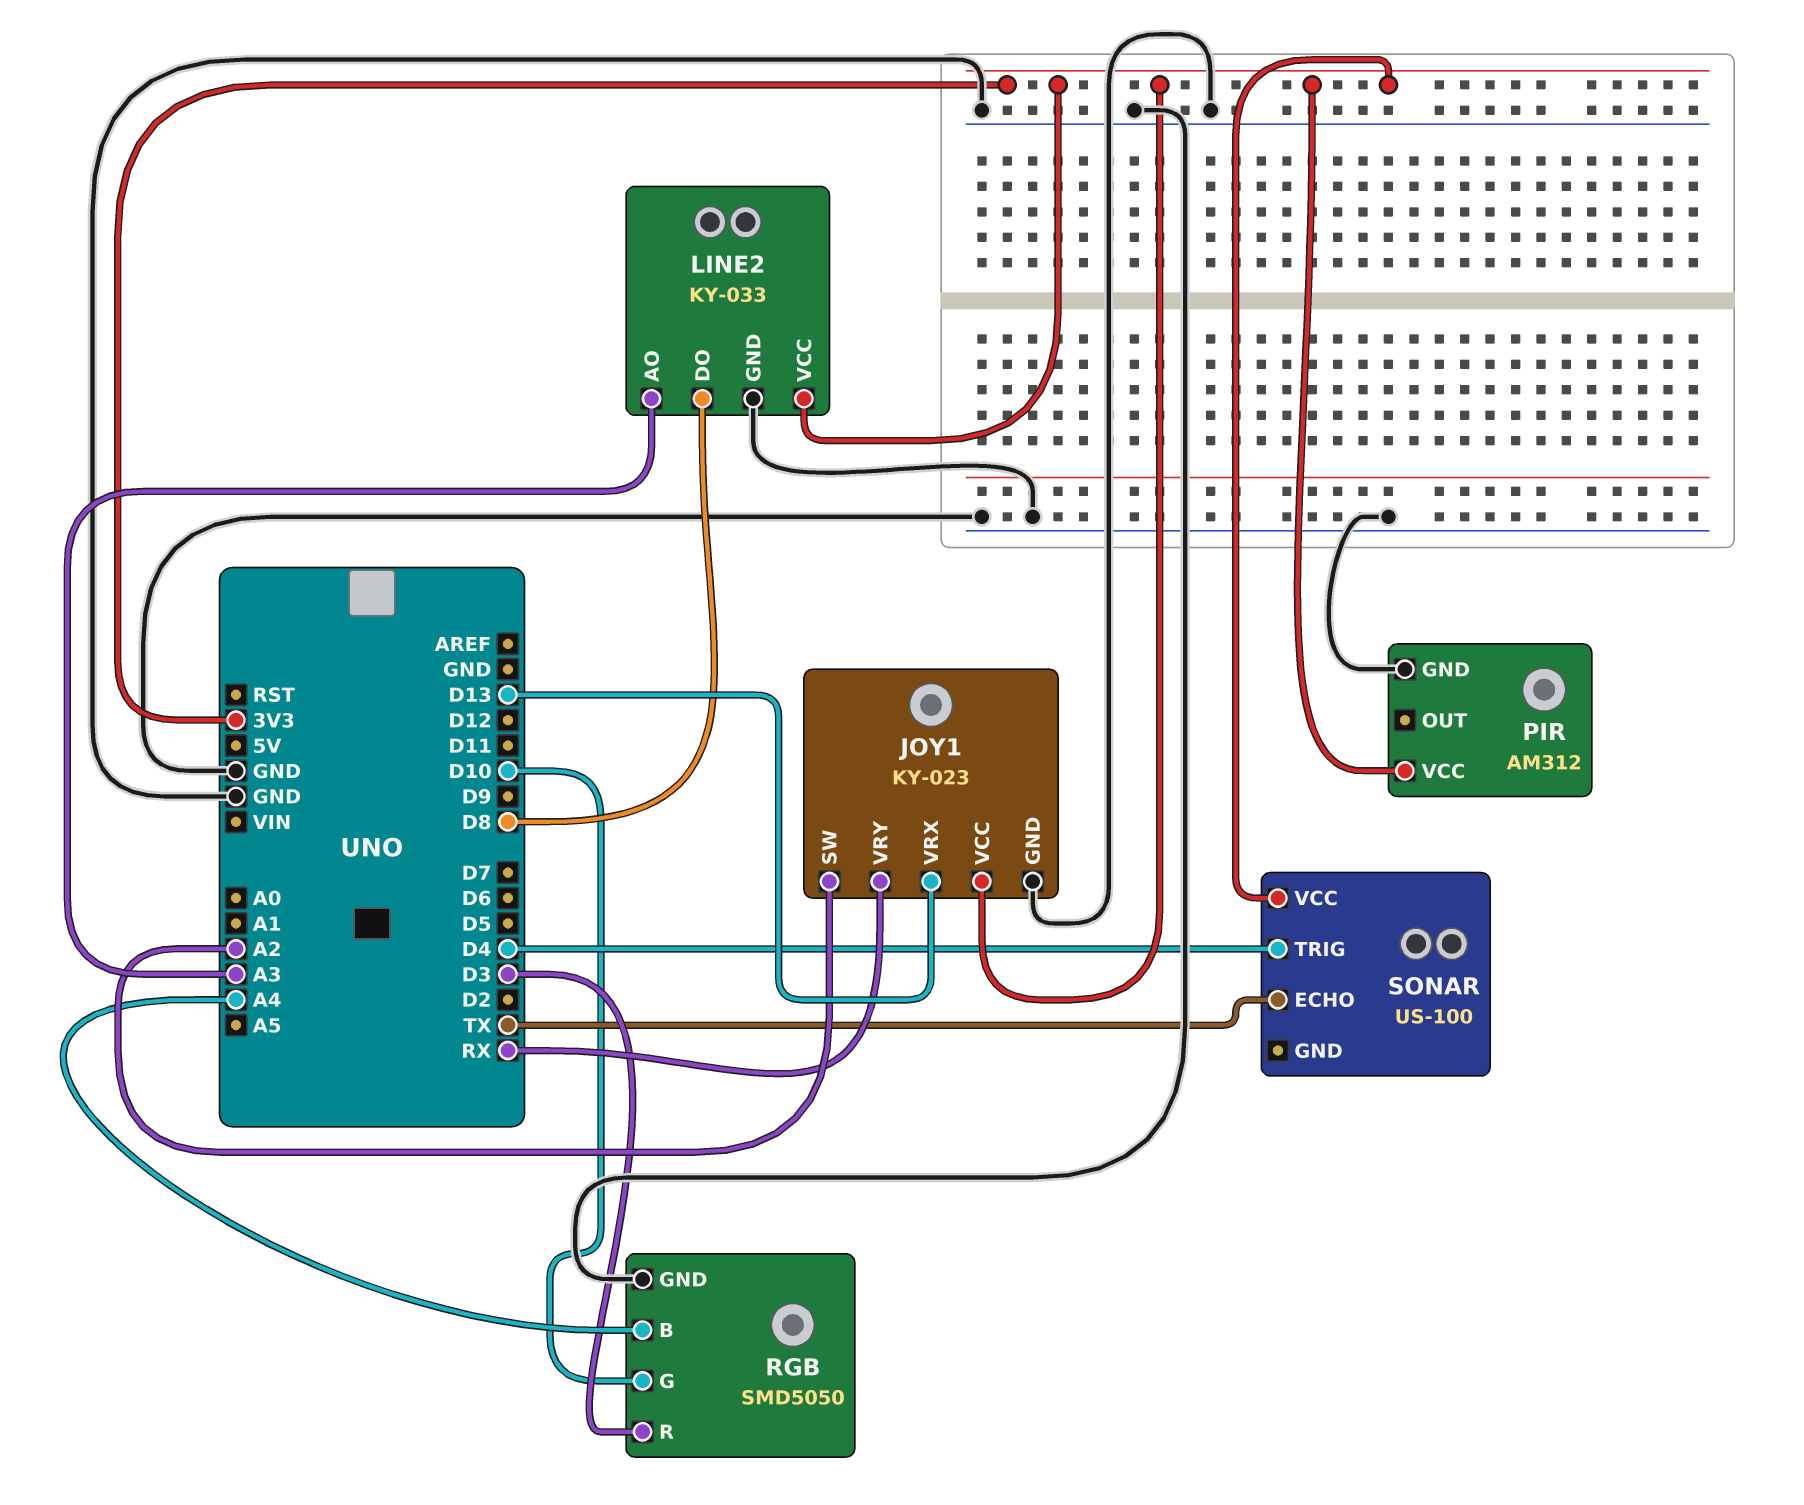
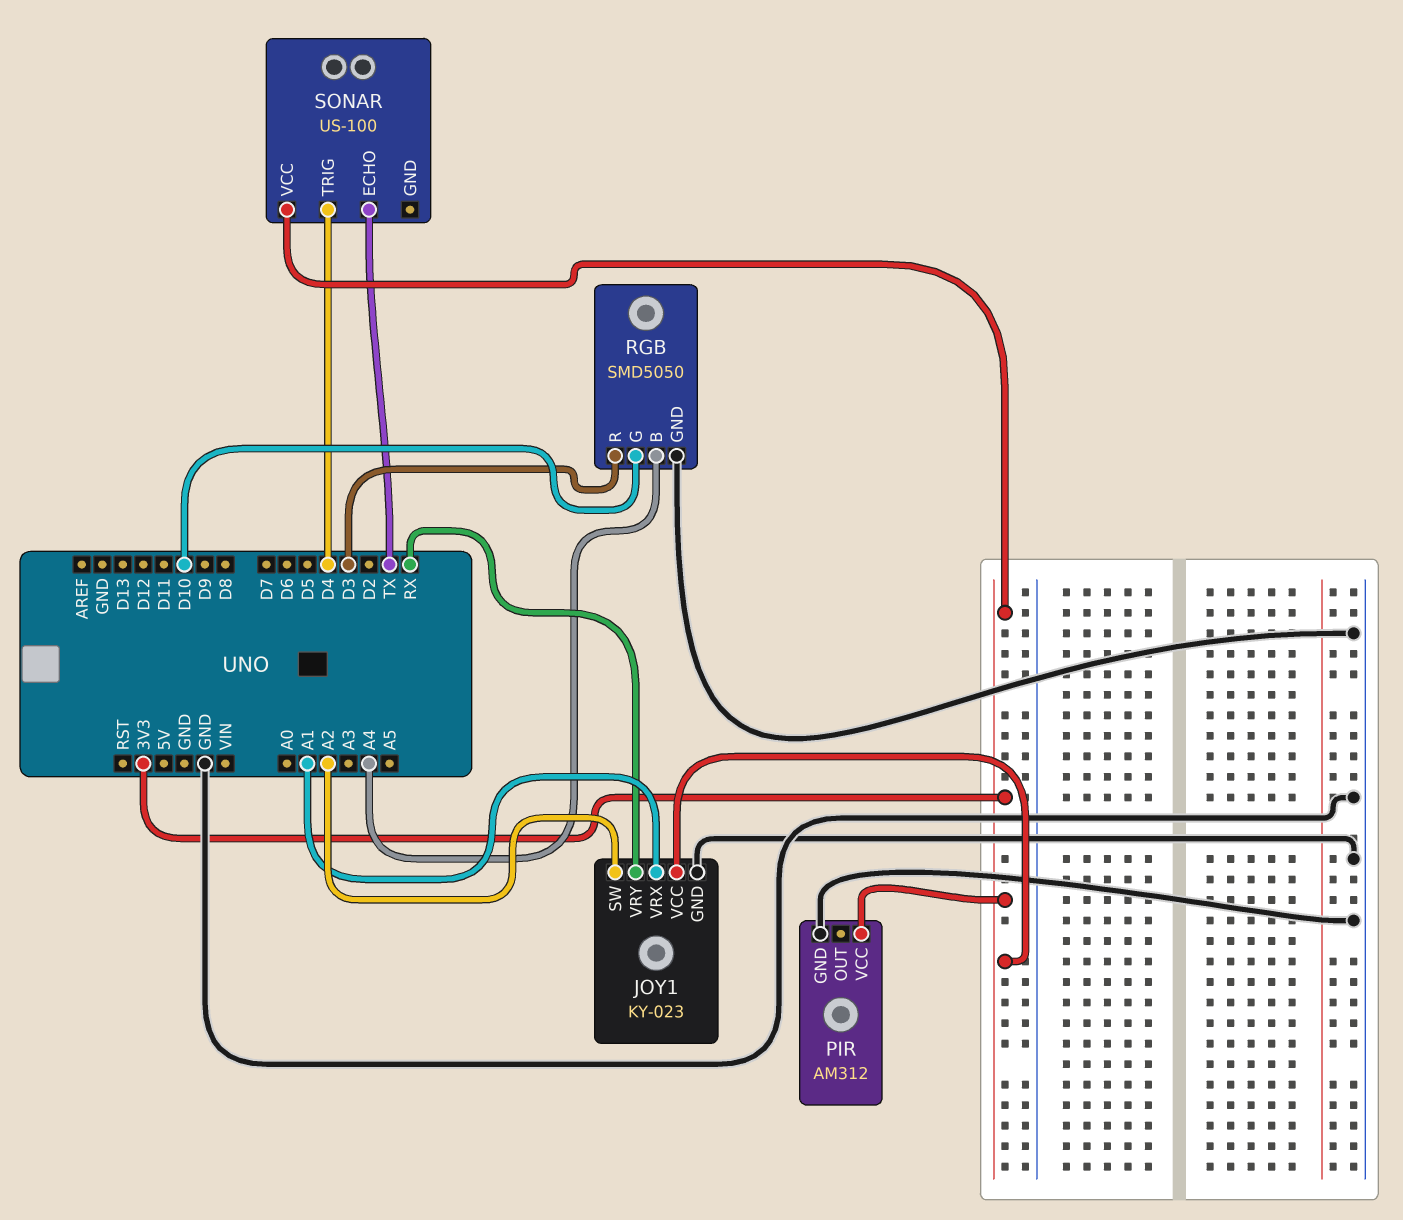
JOY1 pin VRX: D13 -> A1
LINE2: KY-033 -> none
LINE2 pin AO: A3 -> none
LINE2 pin DO: D8 -> none
LINE2 pin GND: GND -> none
LINE2 pin VCC: 3V3 -> none

